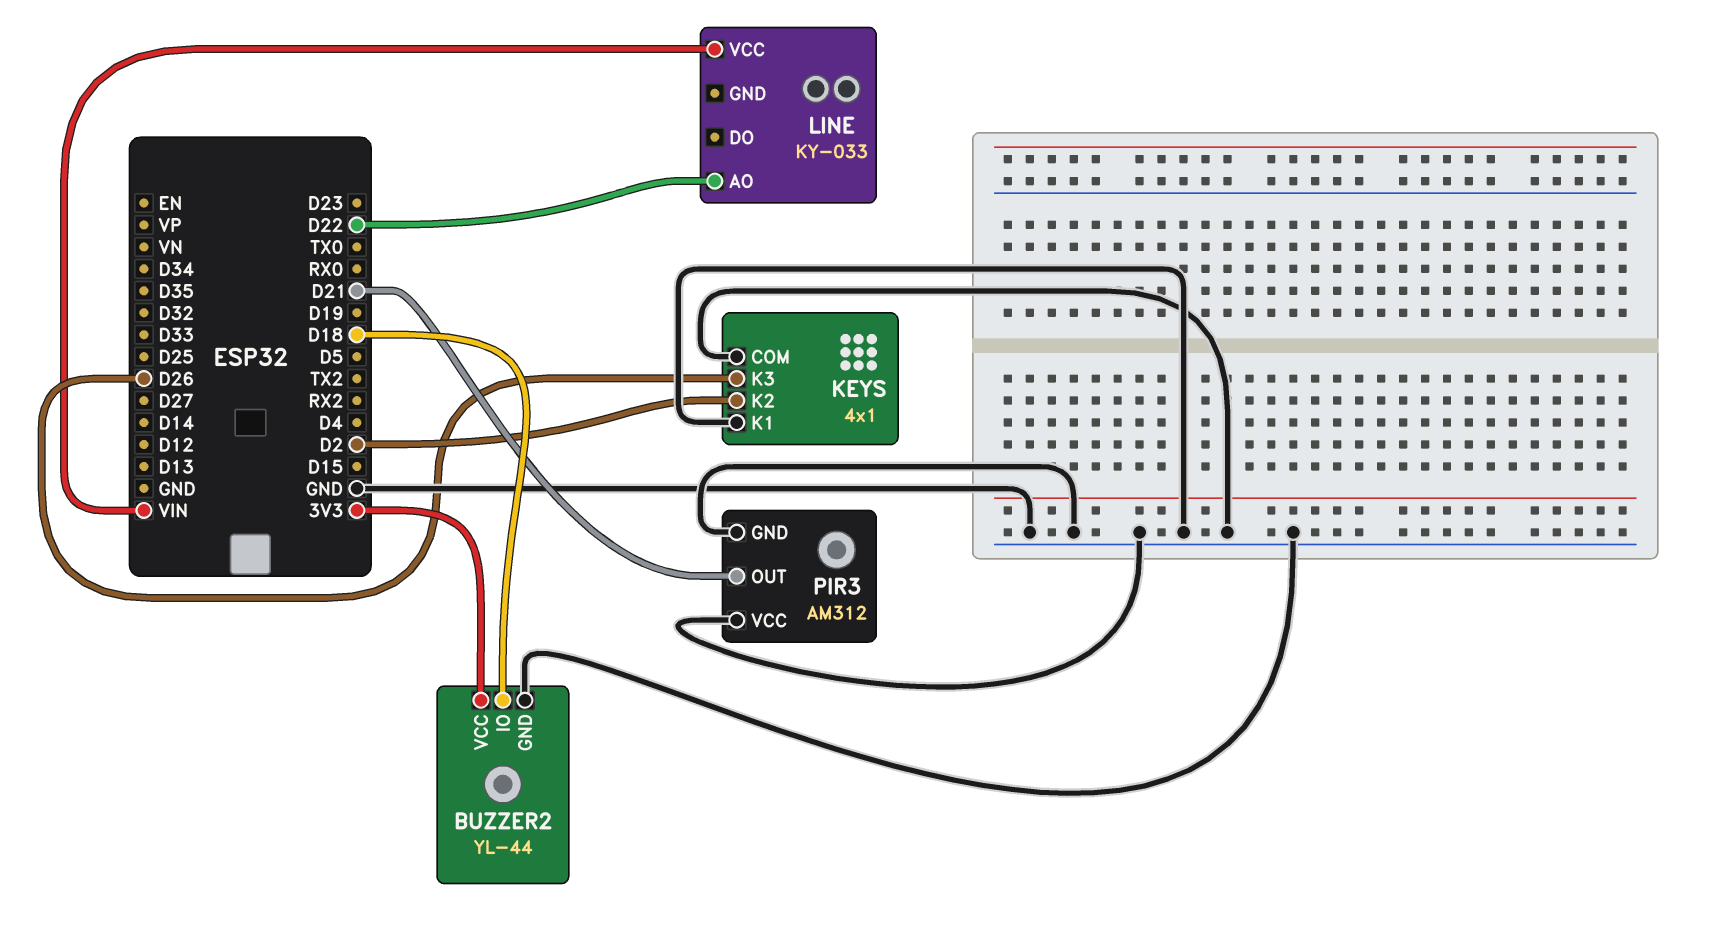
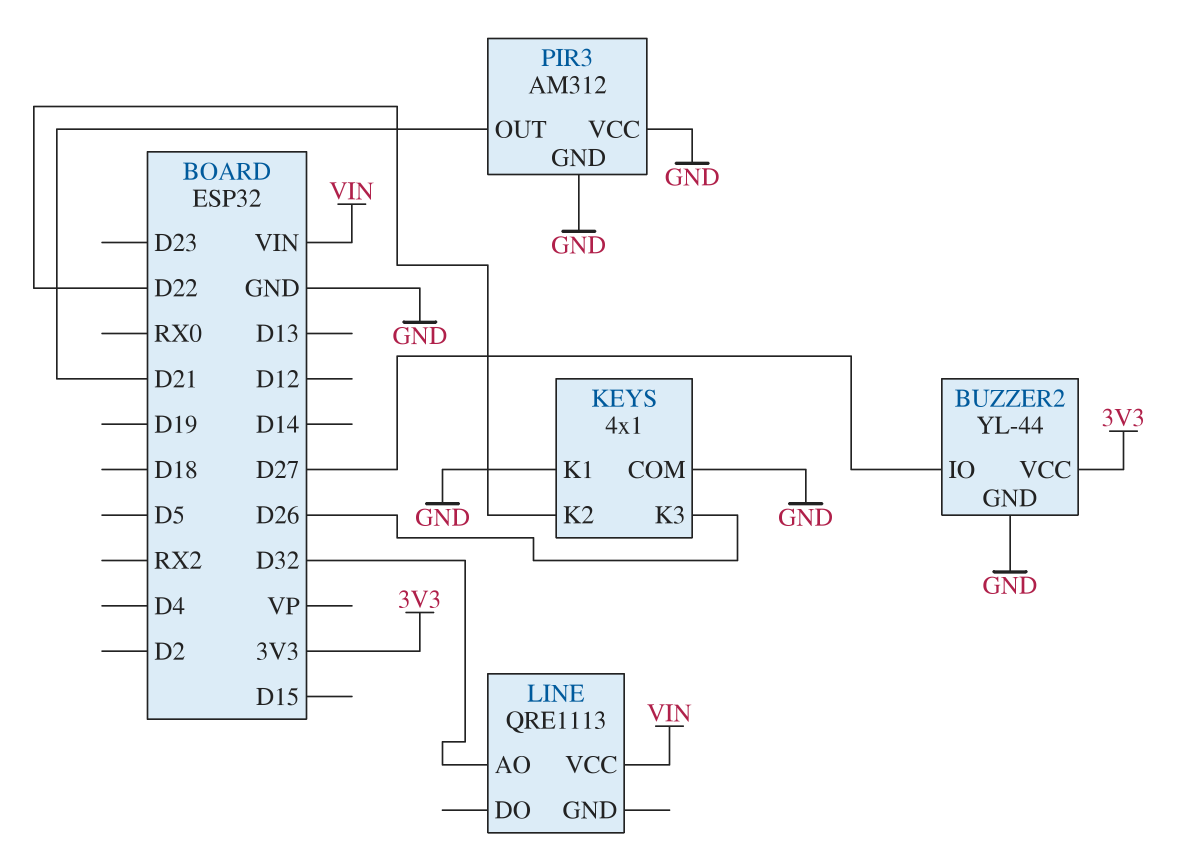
BUZZER2 pin IO: D18 -> D27
KEYS pin K2: D2 -> D22
LINE: KY-033 -> QRE1113
LINE pin AO: D22 -> D32

